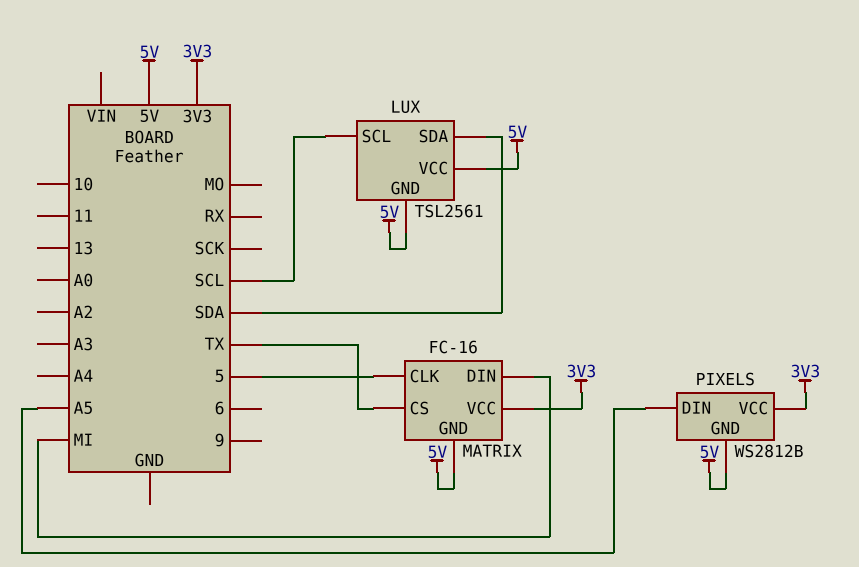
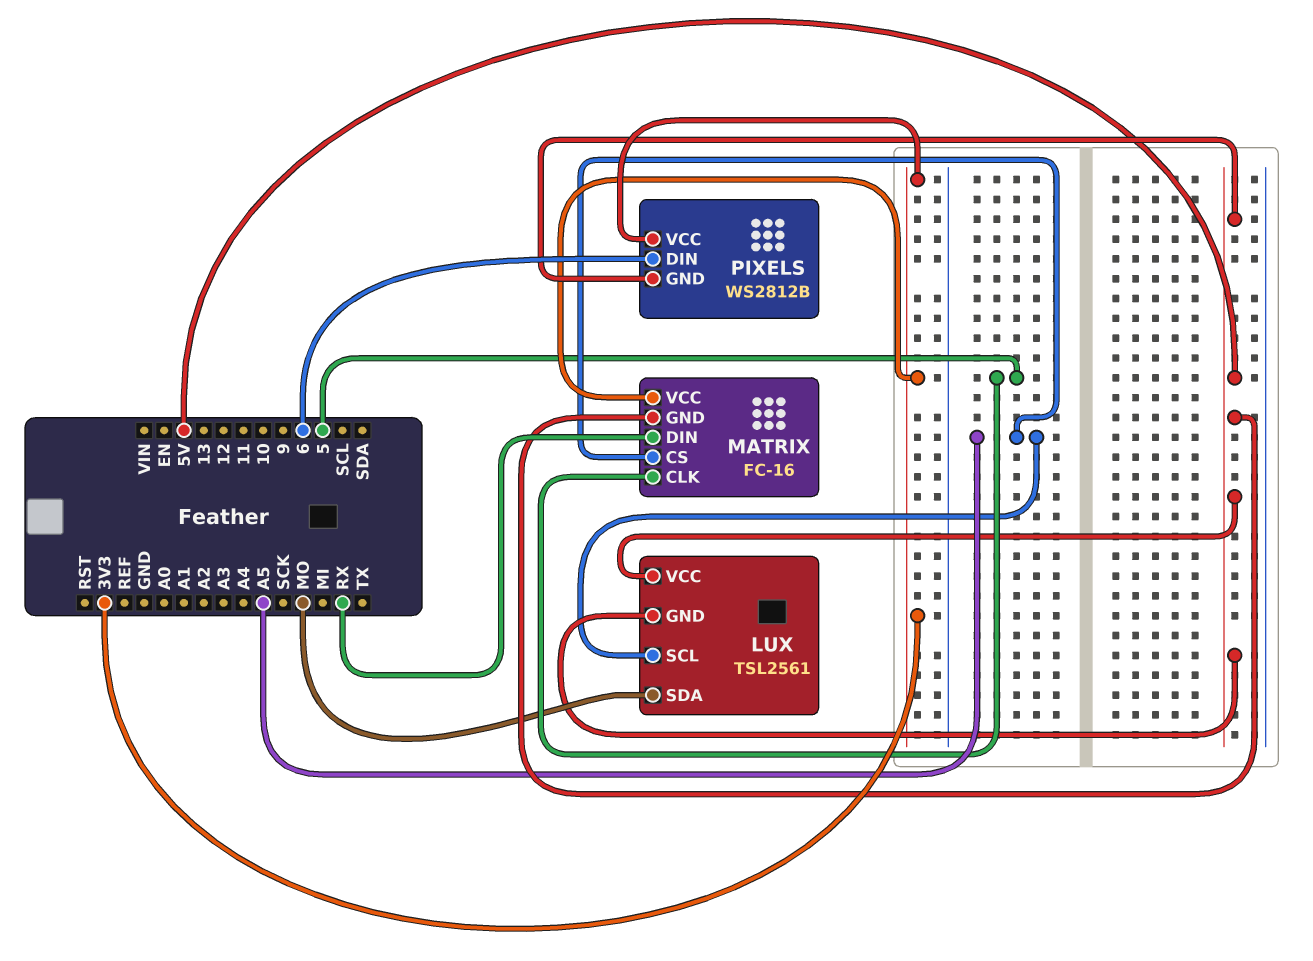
LUX pin SCL: SCL -> A5
LUX pin SDA: SDA -> MO
MATRIX pin CS: TX -> A5
MATRIX pin DIN: MI -> RX
PIXELS pin DIN: A5 -> 6

